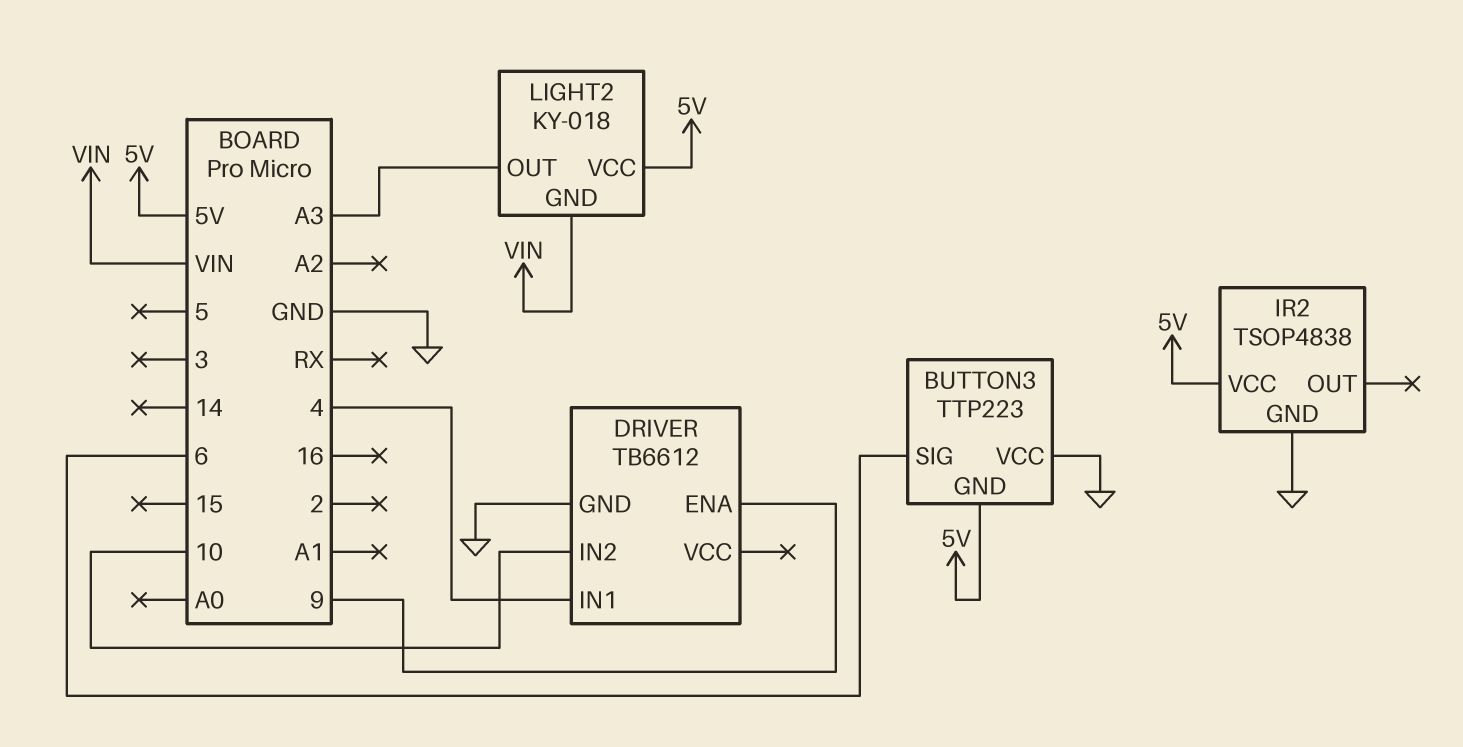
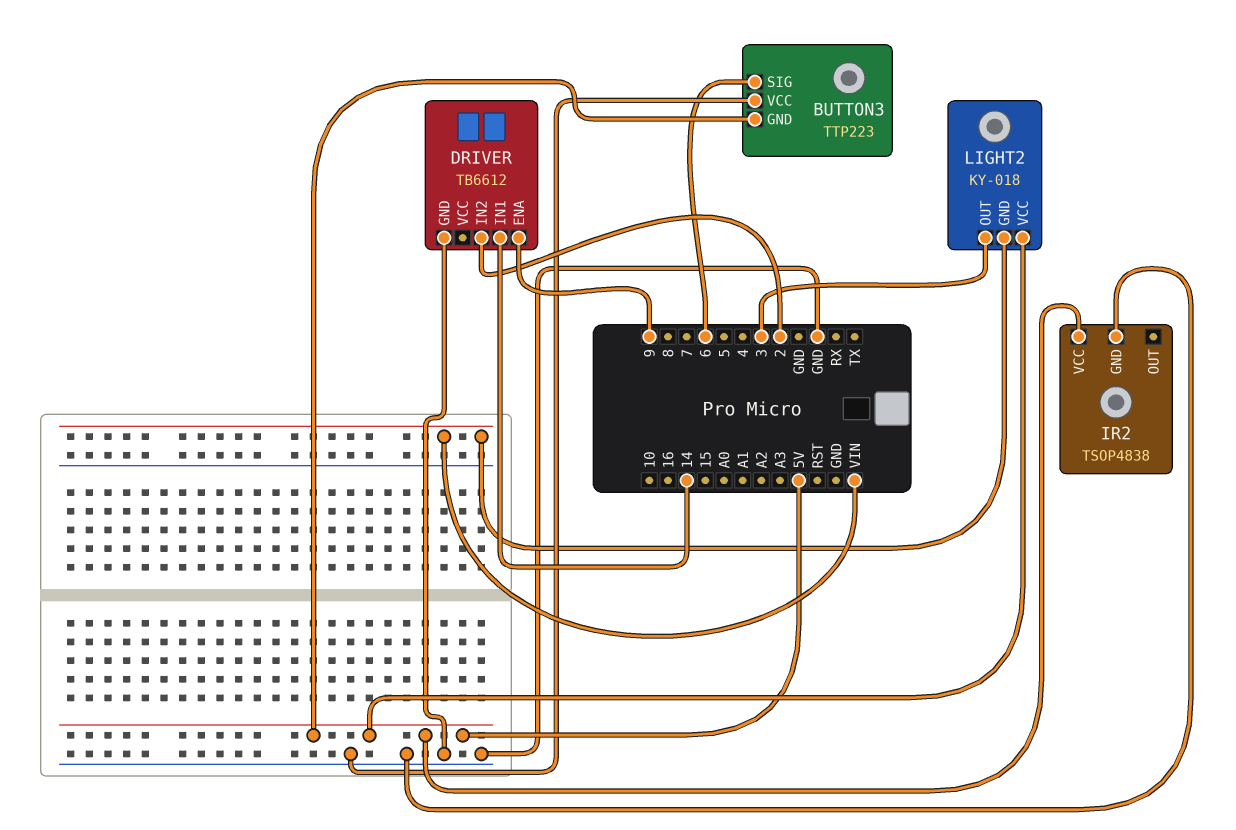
DRIVER pin IN1: 4 -> 14
DRIVER pin IN2: 10 -> 2
LIGHT2 pin OUT: A3 -> 3

